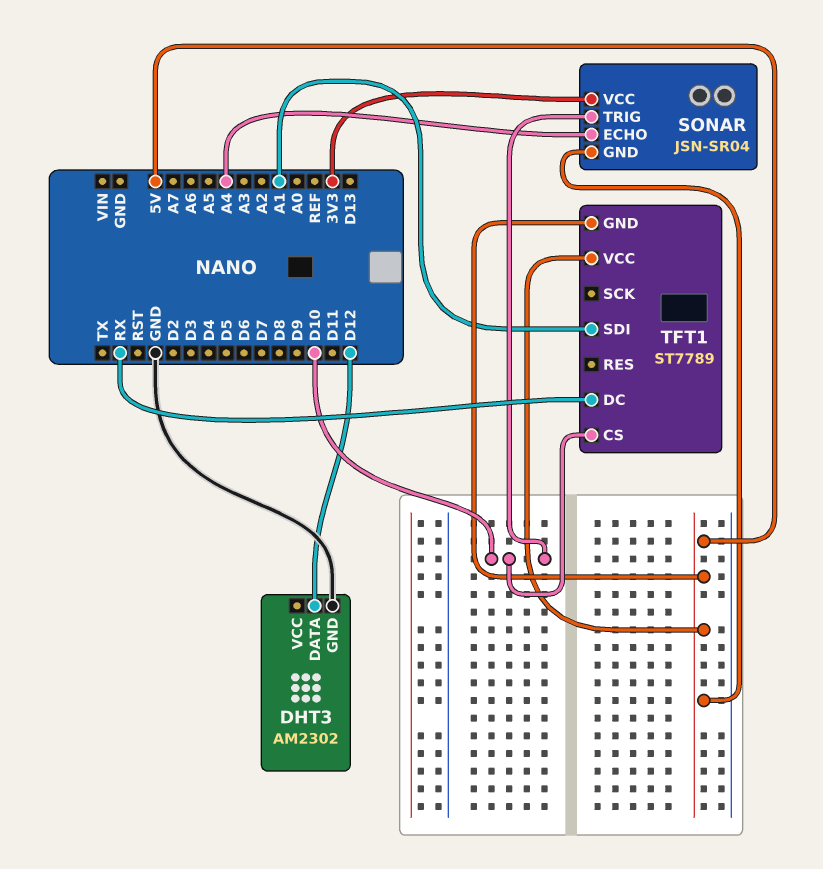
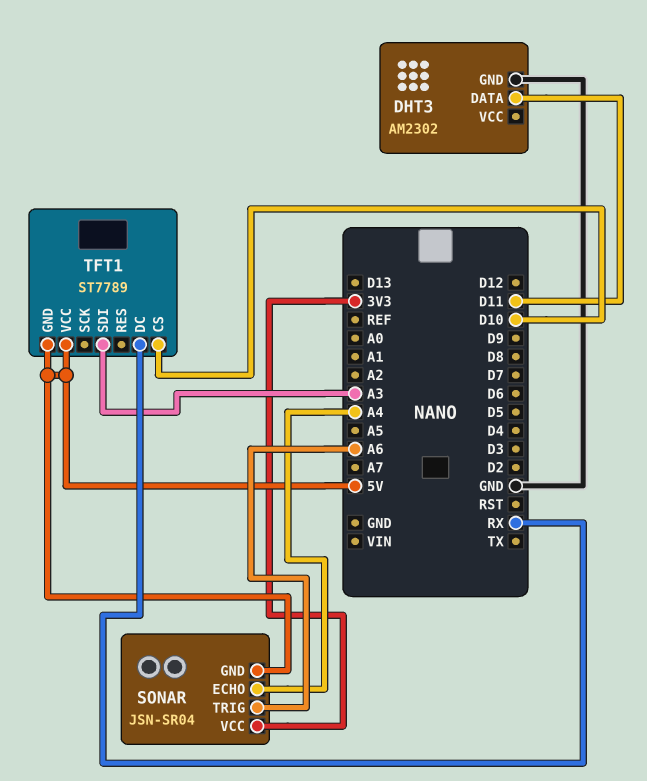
DHT3 pin DATA: D12 -> D11
SONAR pin TRIG: D10 -> A6
TFT1 pin SDI: A1 -> A3

